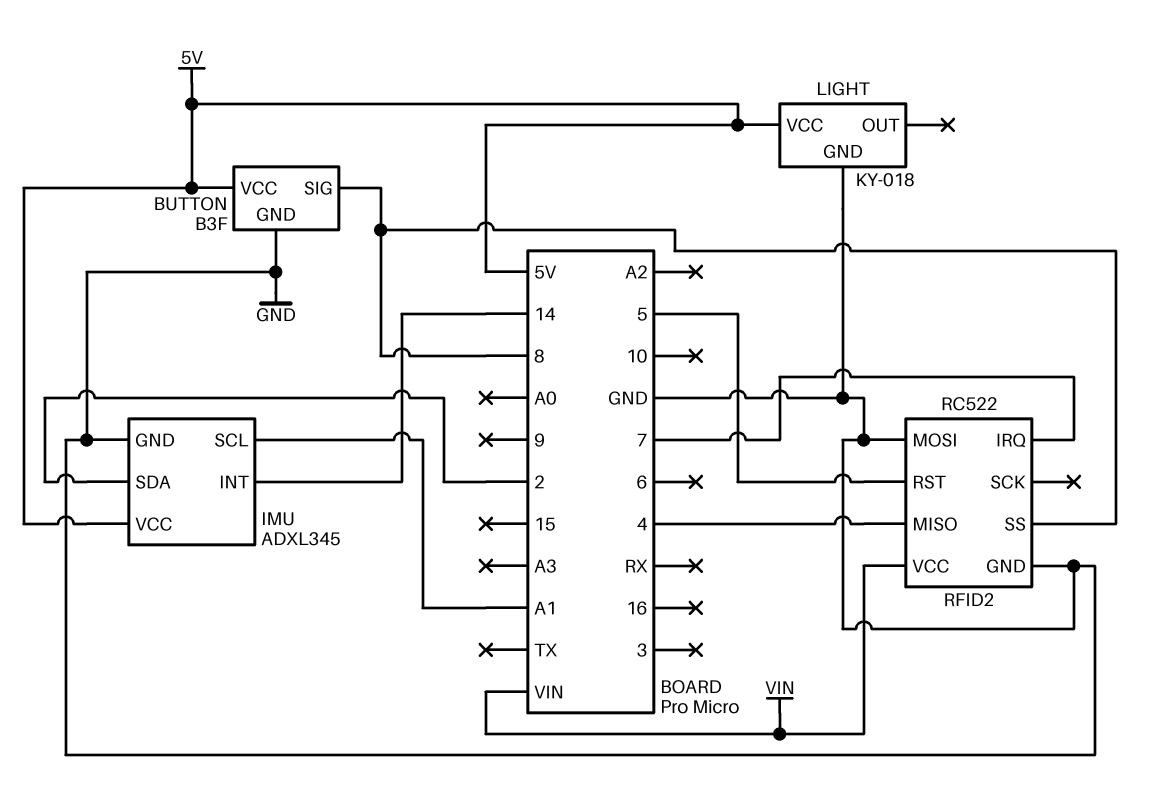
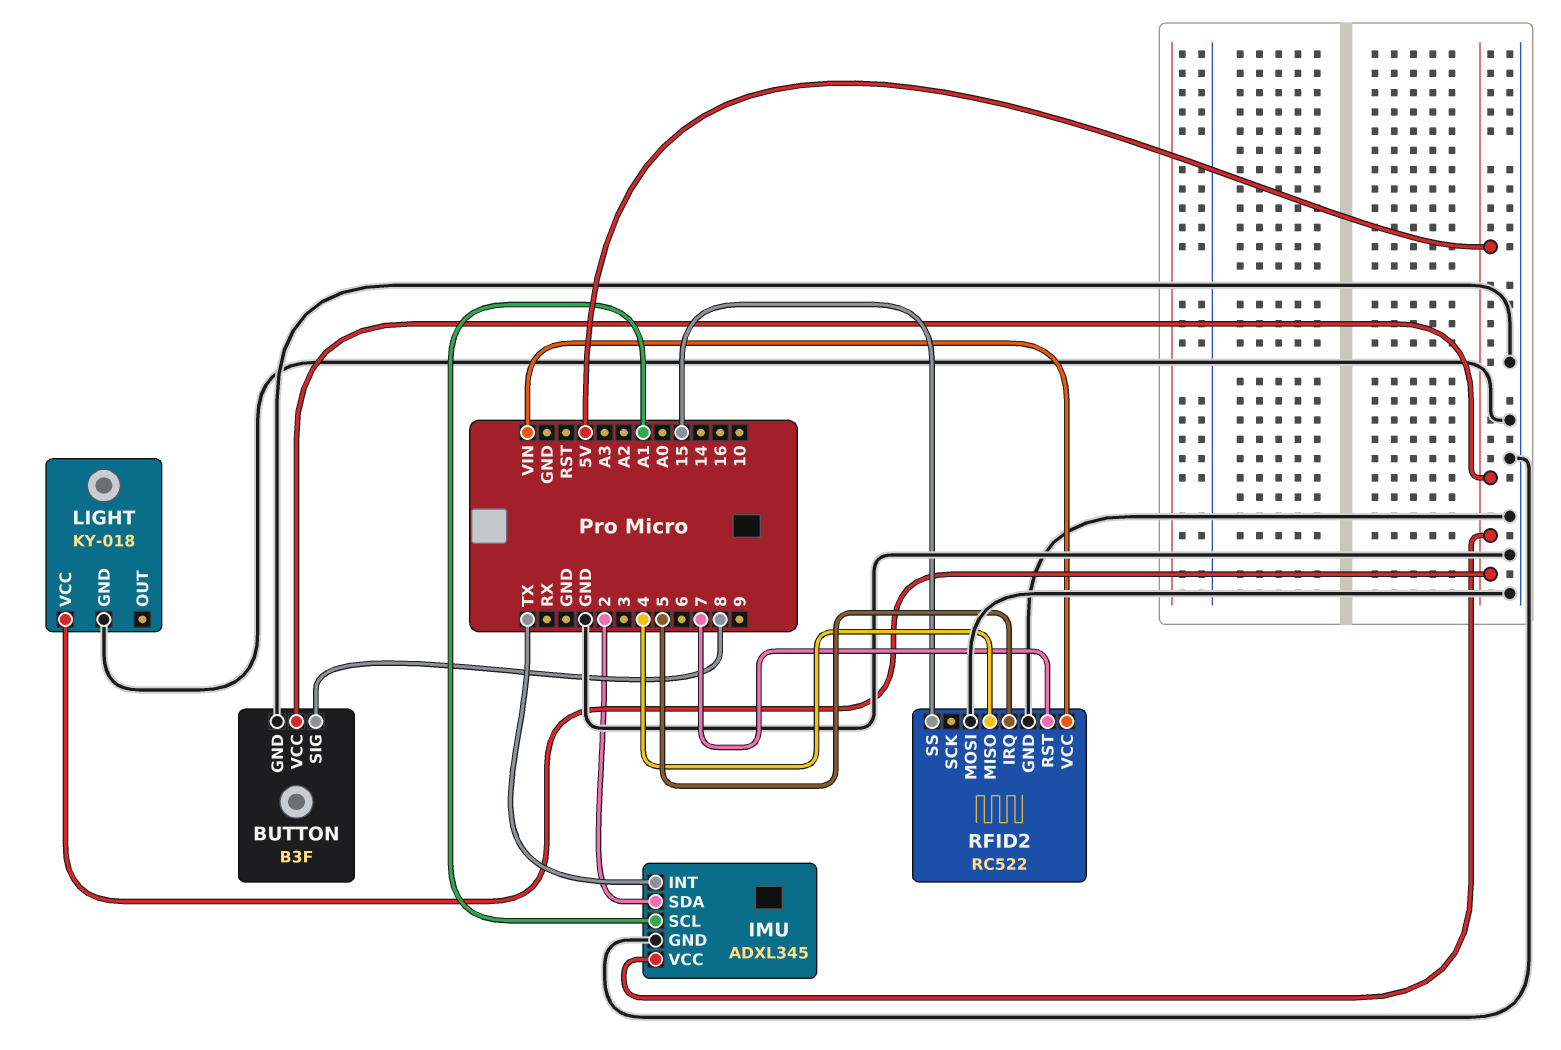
IMU pin INT: 14 -> TX
RFID2 pin IRQ: 7 -> 5
RFID2 pin RST: 5 -> 7
RFID2 pin SS: 8 -> 15

